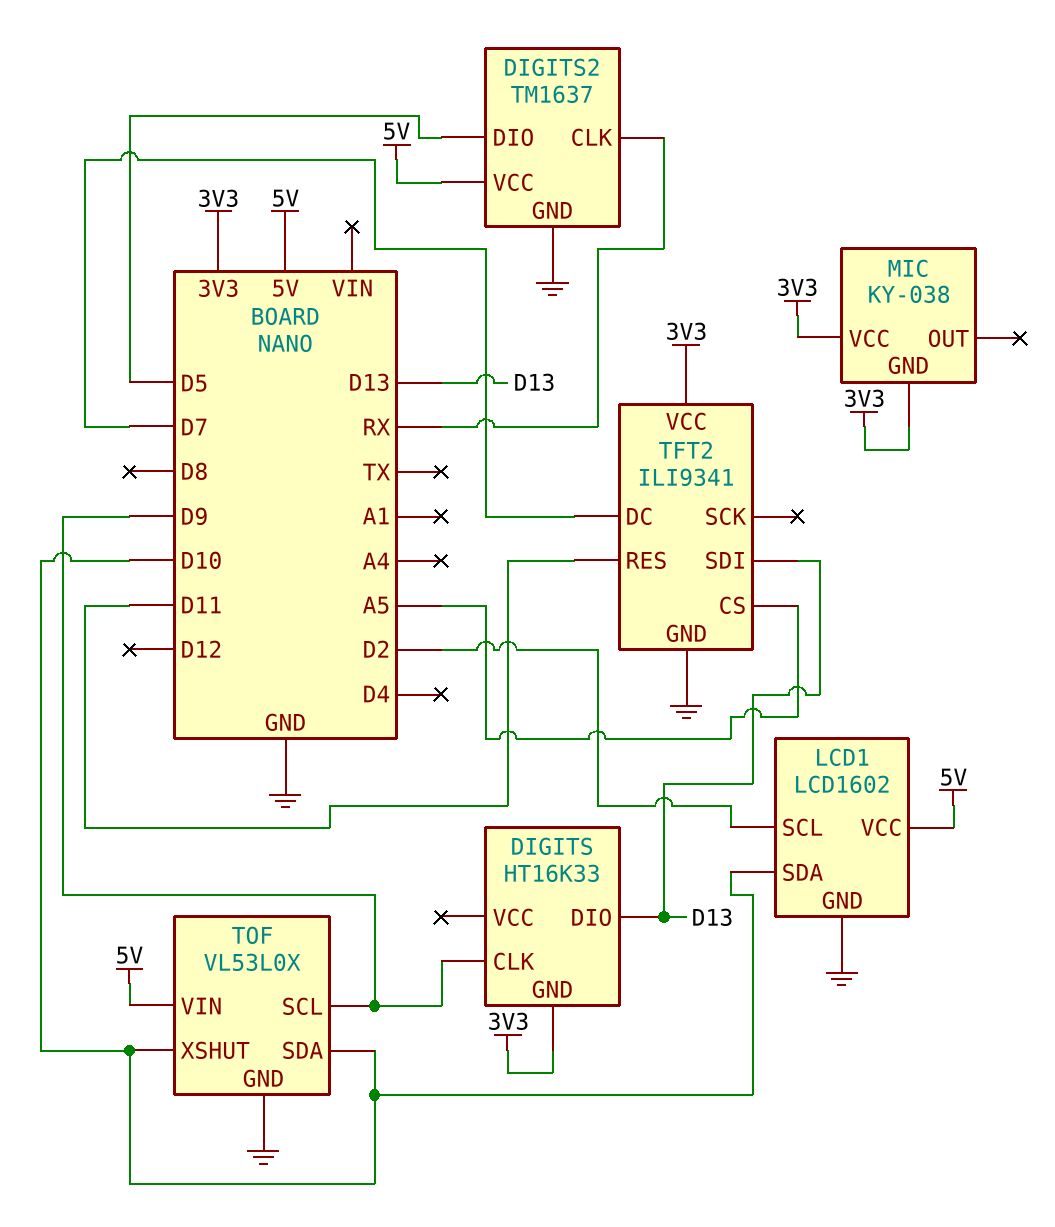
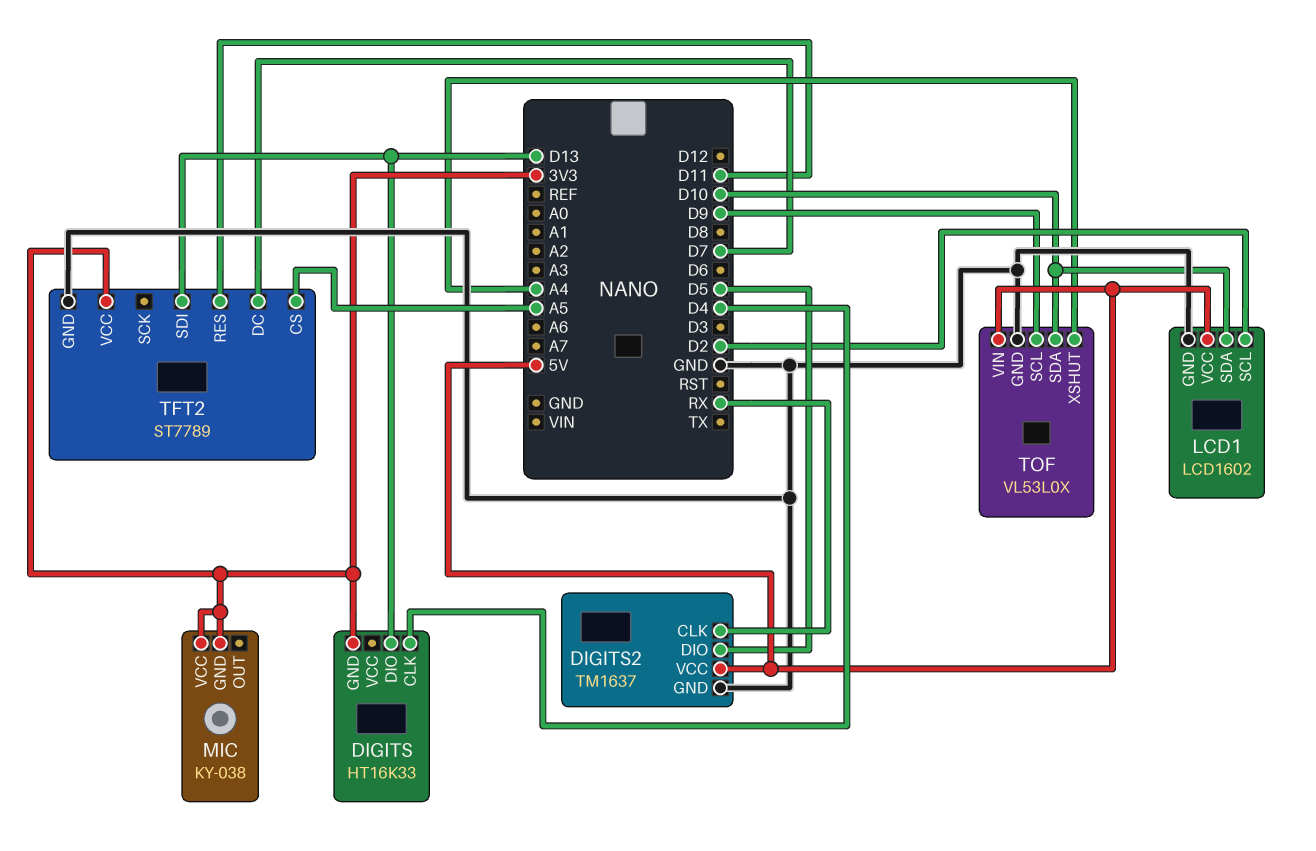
DIGITS pin CLK: D9 -> D4
TFT2: ILI9341 -> ST7789
TOF pin XSHUT: D10 -> A4

